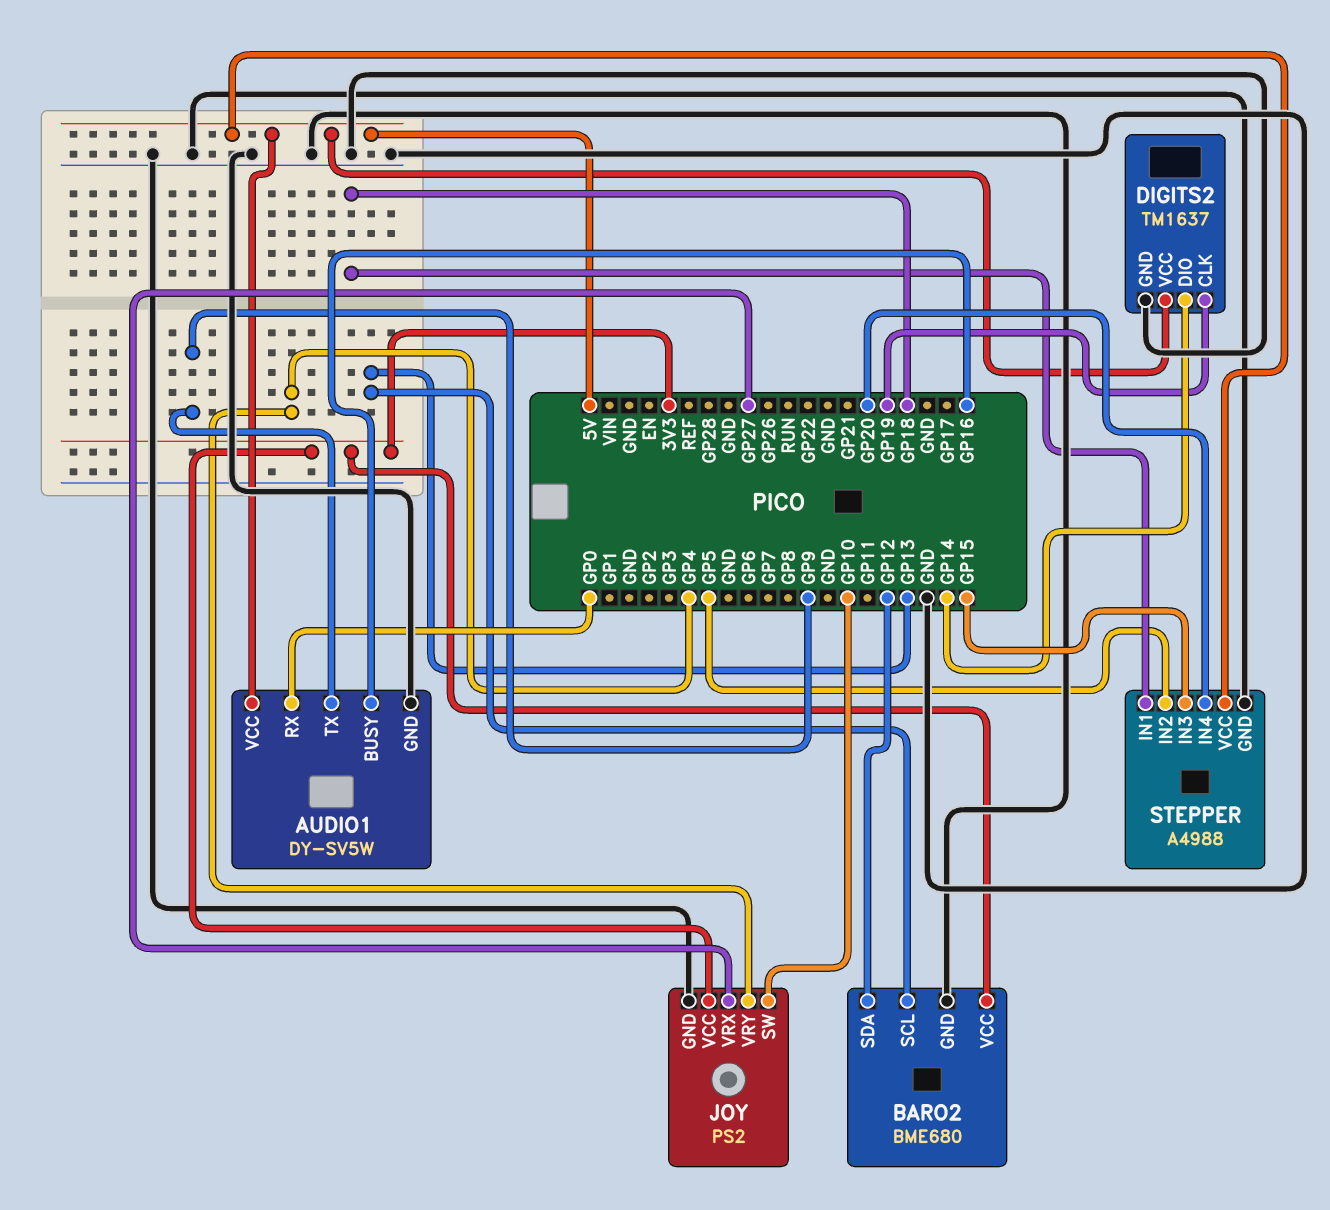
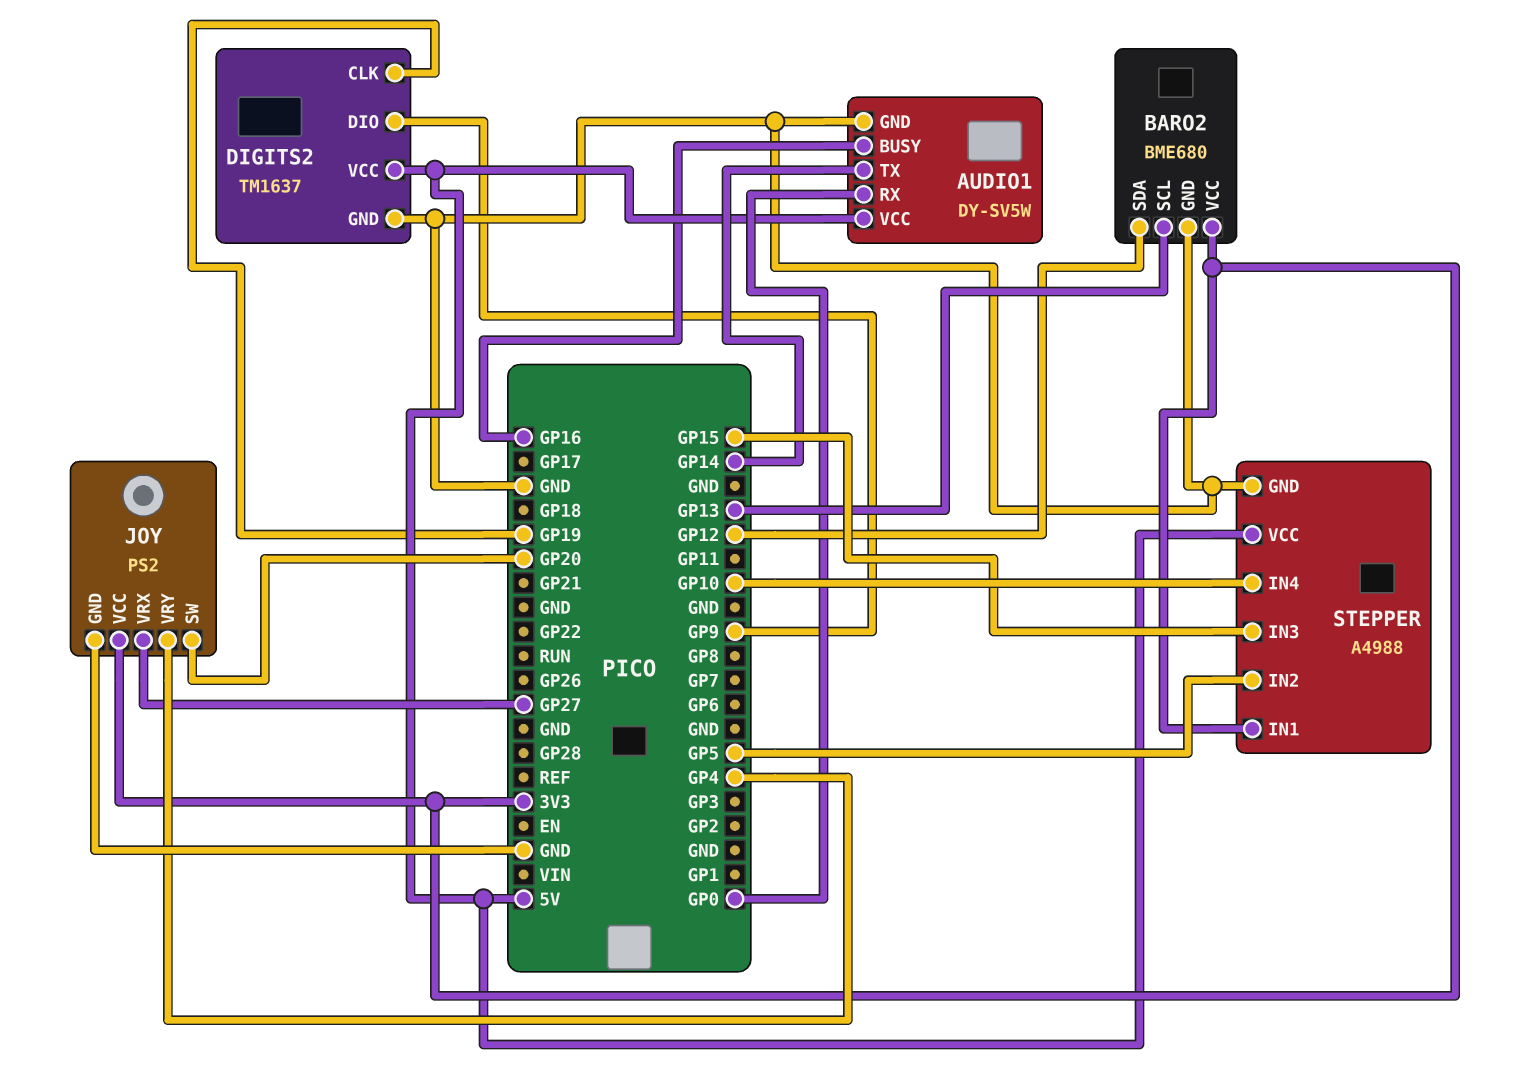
AUDIO1 pin TX: GP9 -> GP14
DIGITS2 pin DIO: GP14 -> GP9
JOY pin SW: GP10 -> GP20
STEPPER pin IN1: GP18 -> 3V3
STEPPER pin IN4: GP20 -> GP10

